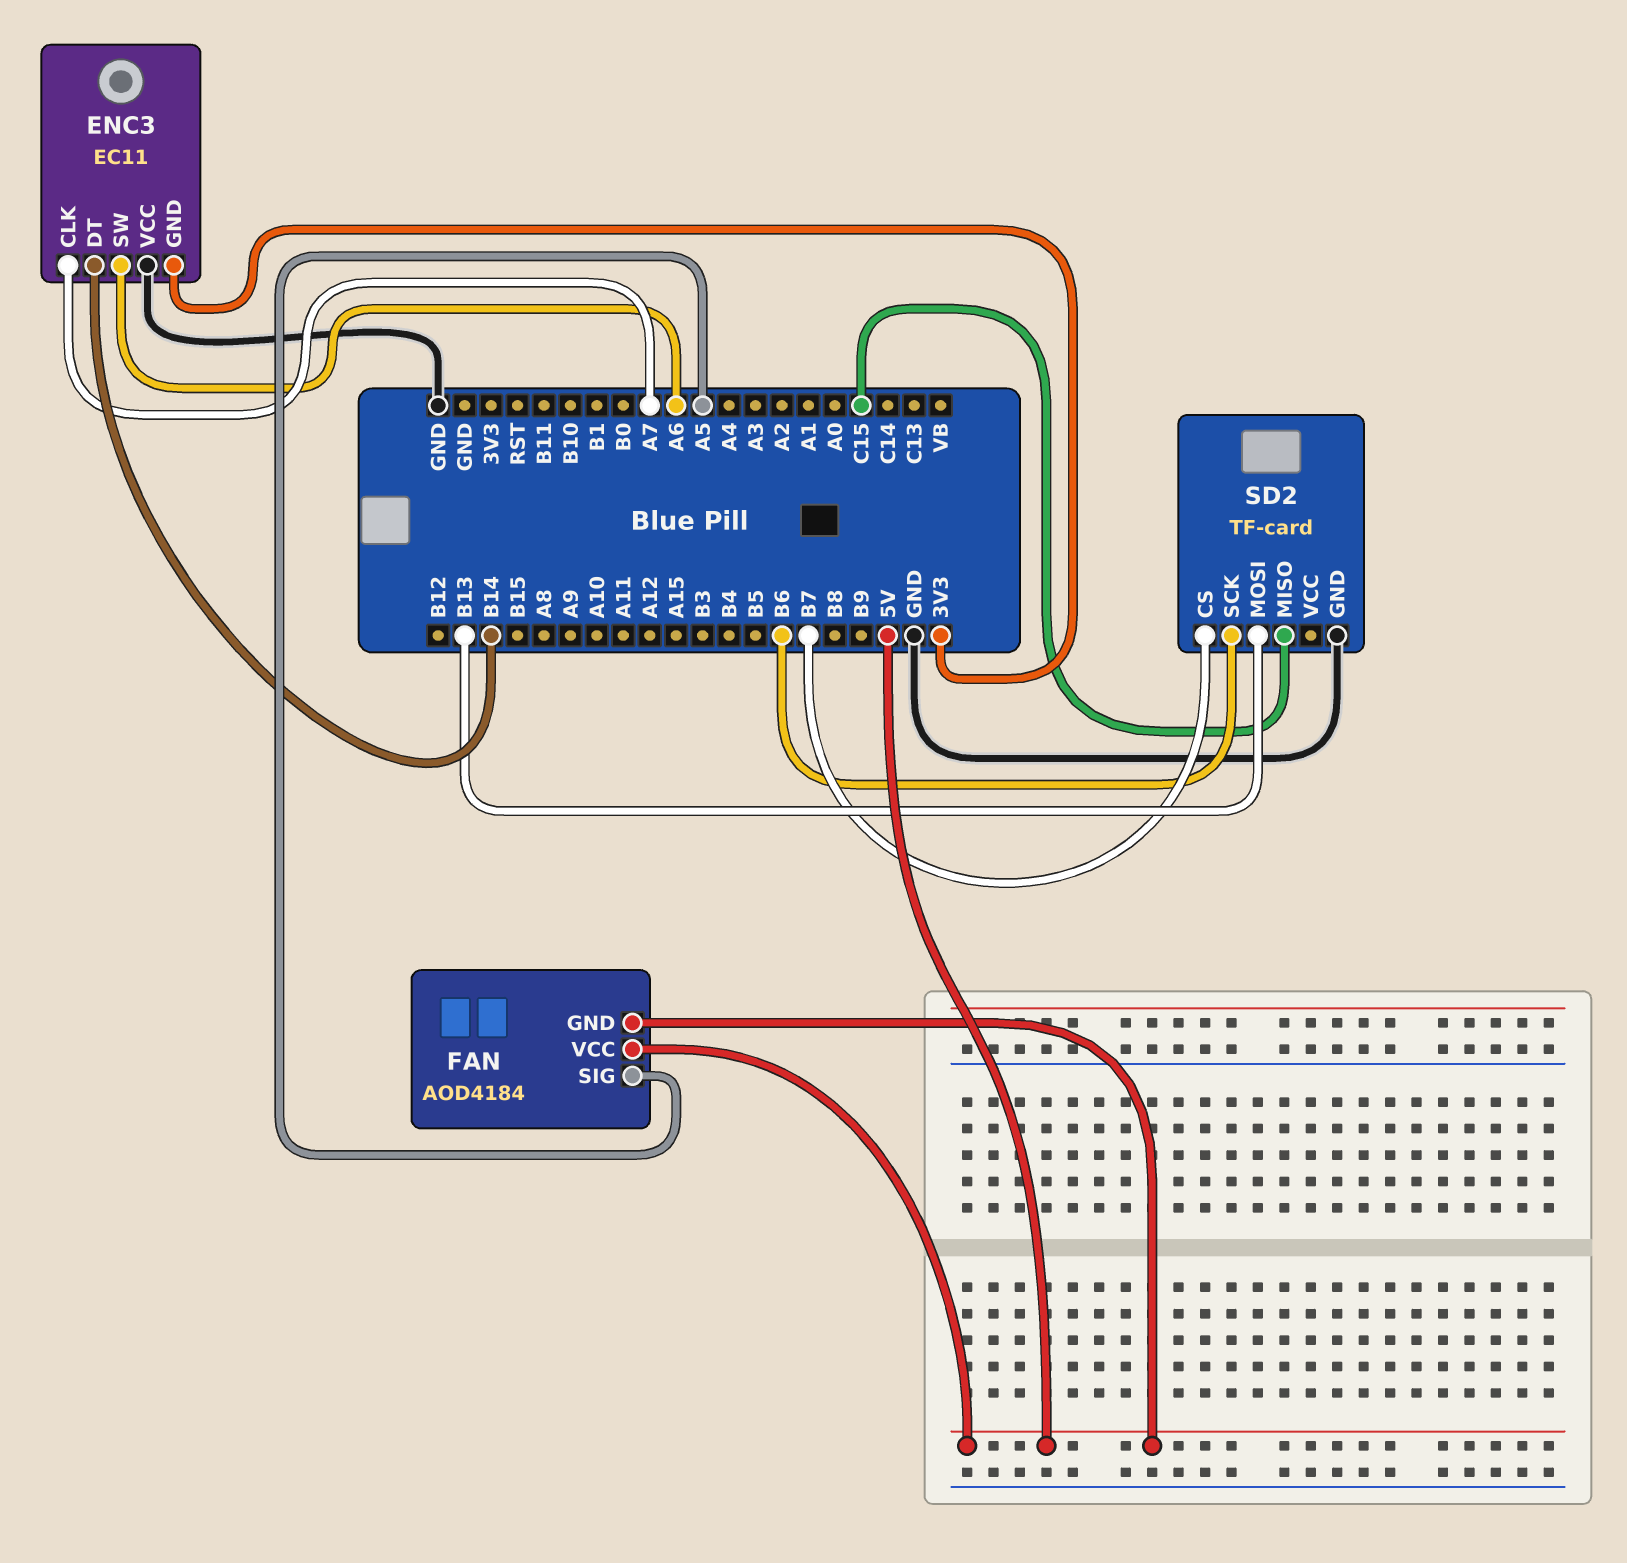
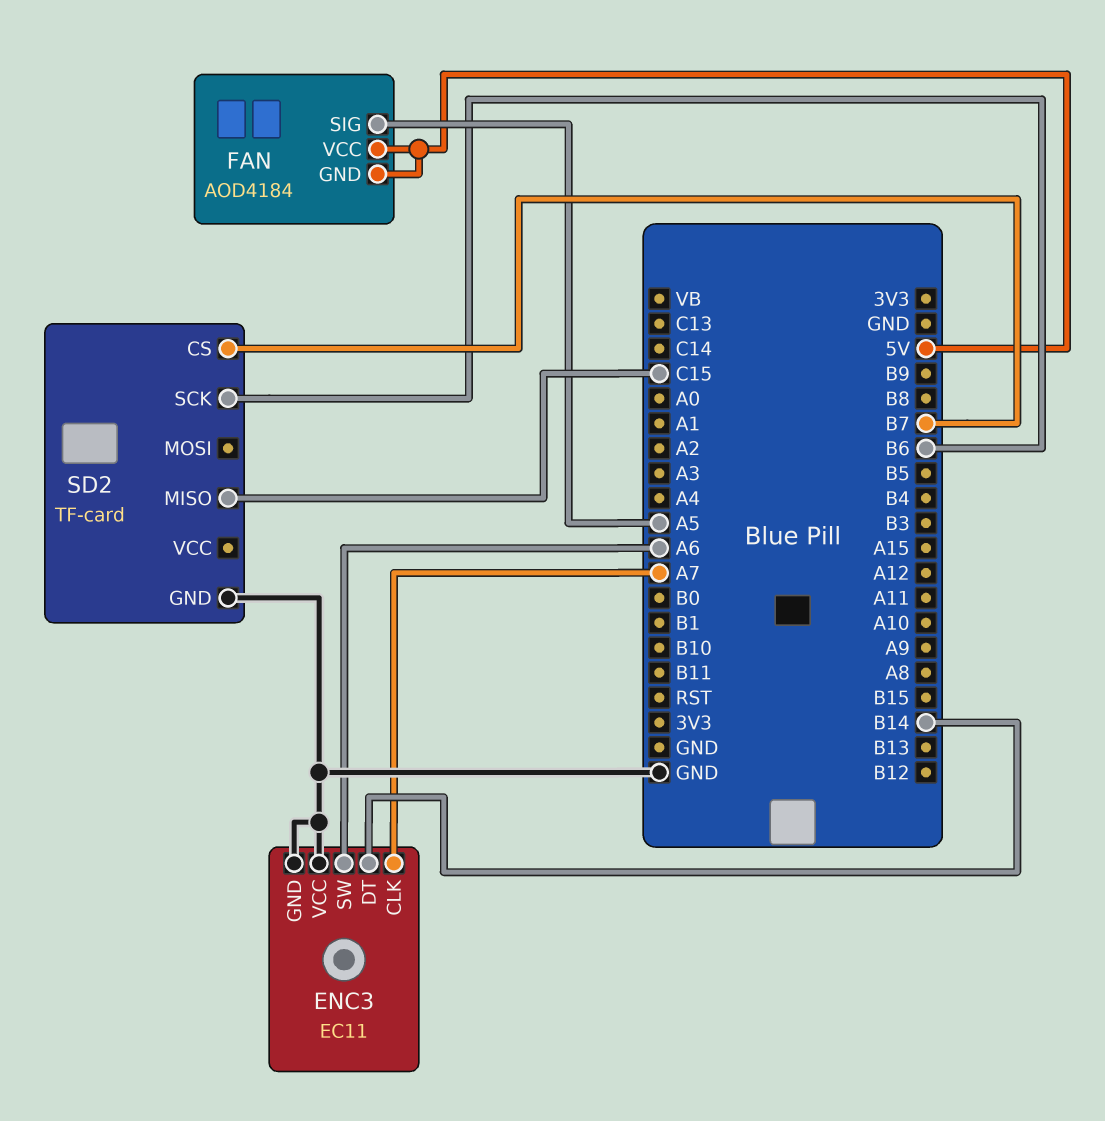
ENC3 pin GND: 3V3 -> GND
SD2 pin MOSI: B13 -> none

